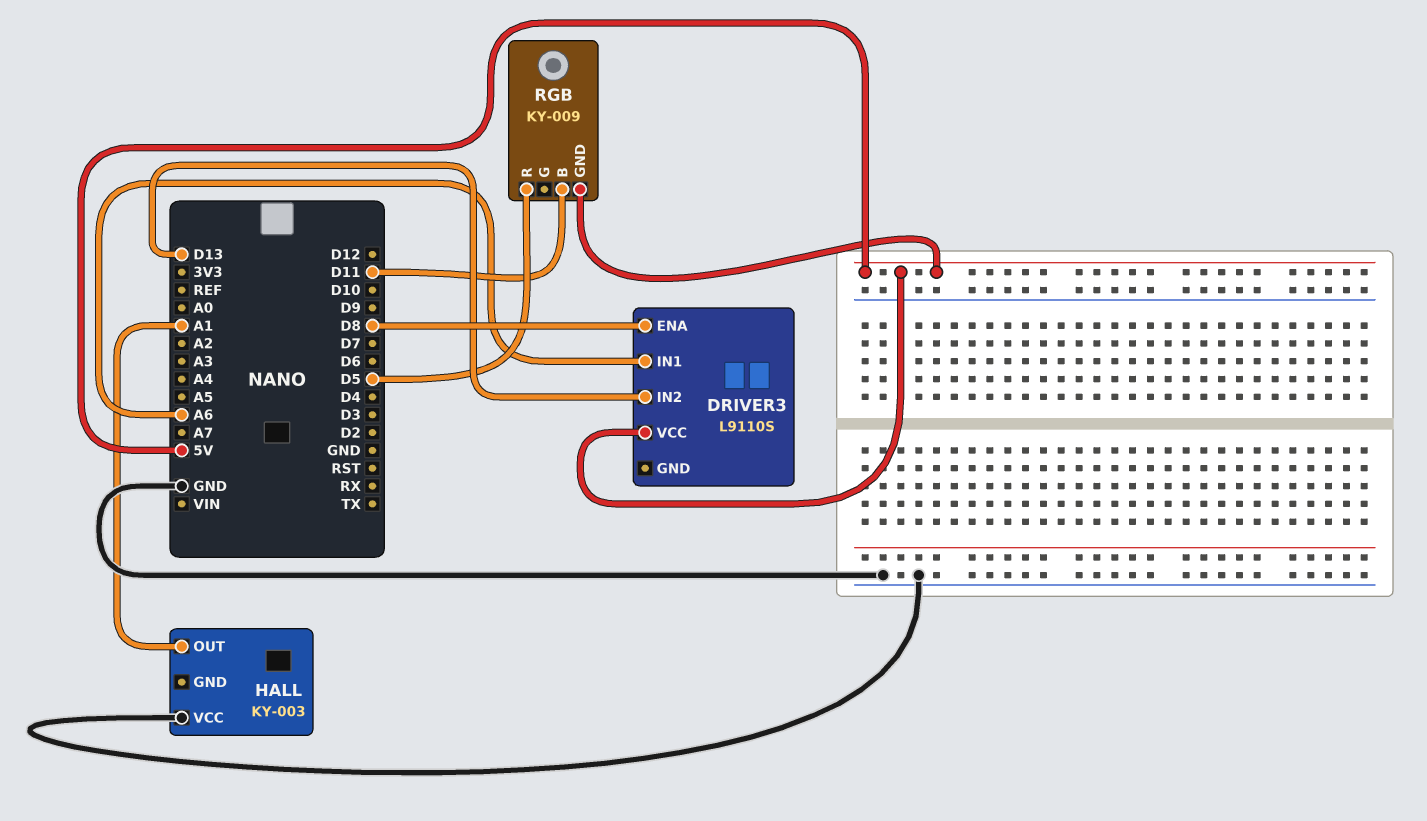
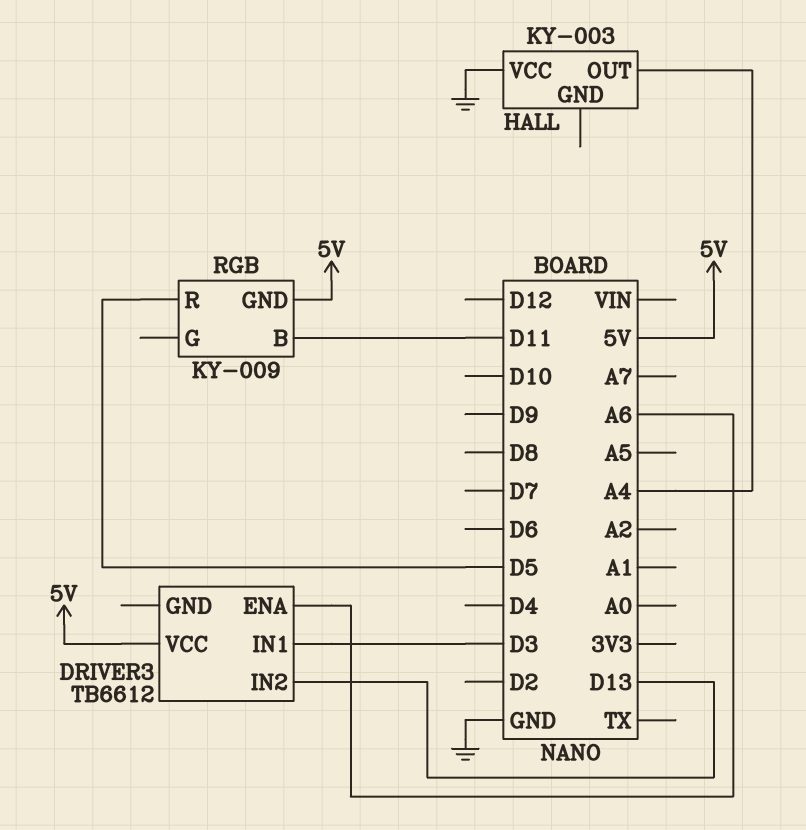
DRIVER3: L9110S -> TB6612
DRIVER3 pin ENA: D8 -> A6
DRIVER3 pin IN1: A6 -> D3
HALL pin OUT: A1 -> A4

